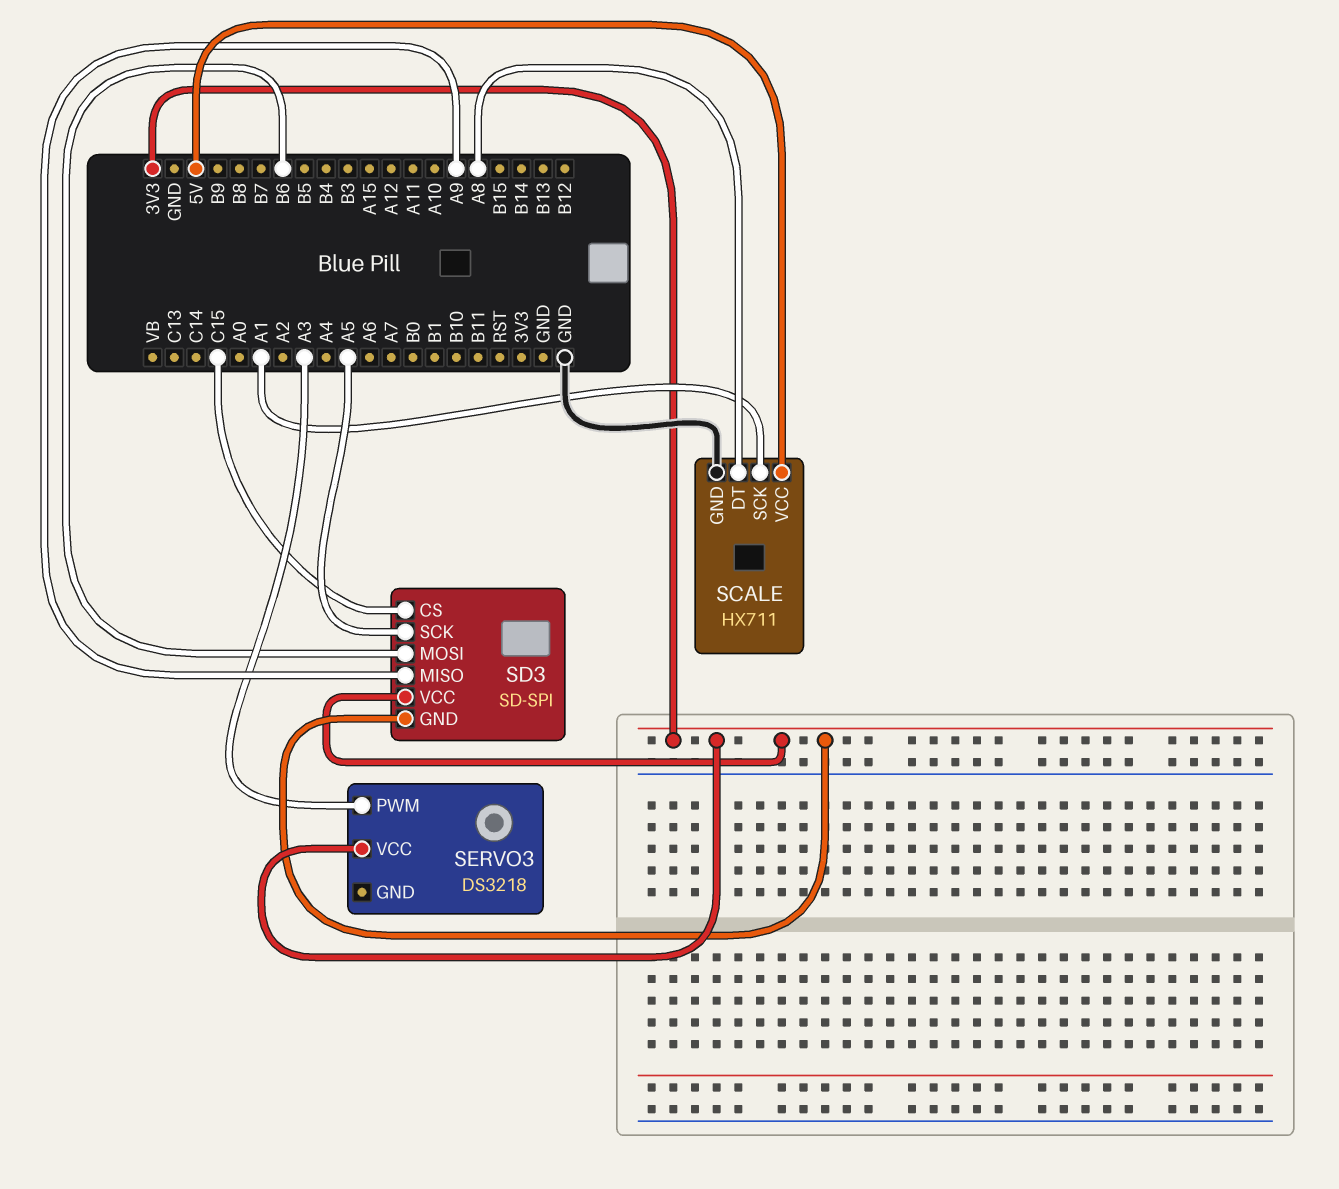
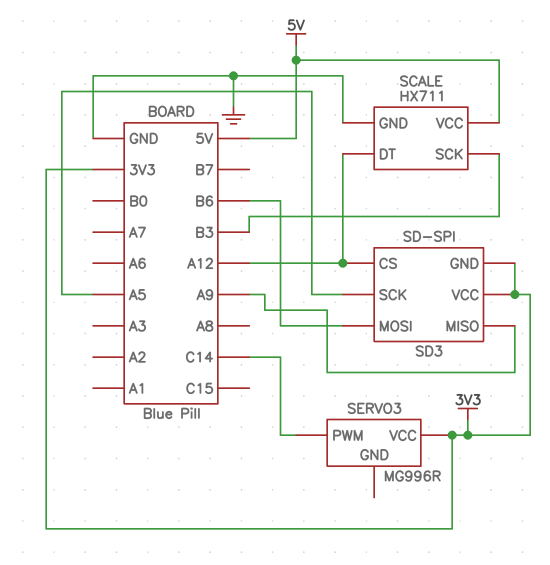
SCALE pin DT: A8 -> A12
SCALE pin SCK: A1 -> B3
SD3 pin CS: C15 -> A12
SERVO3: DS3218 -> MG996R
SERVO3 pin PWM: A3 -> C14

